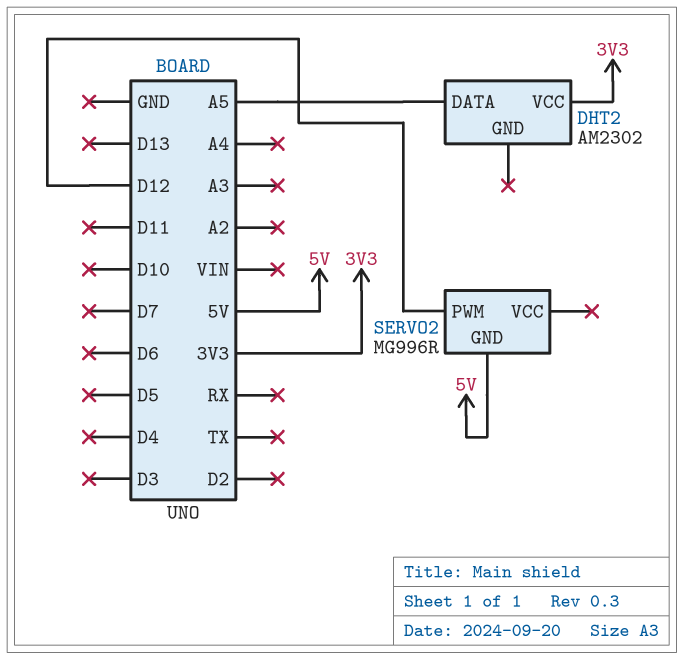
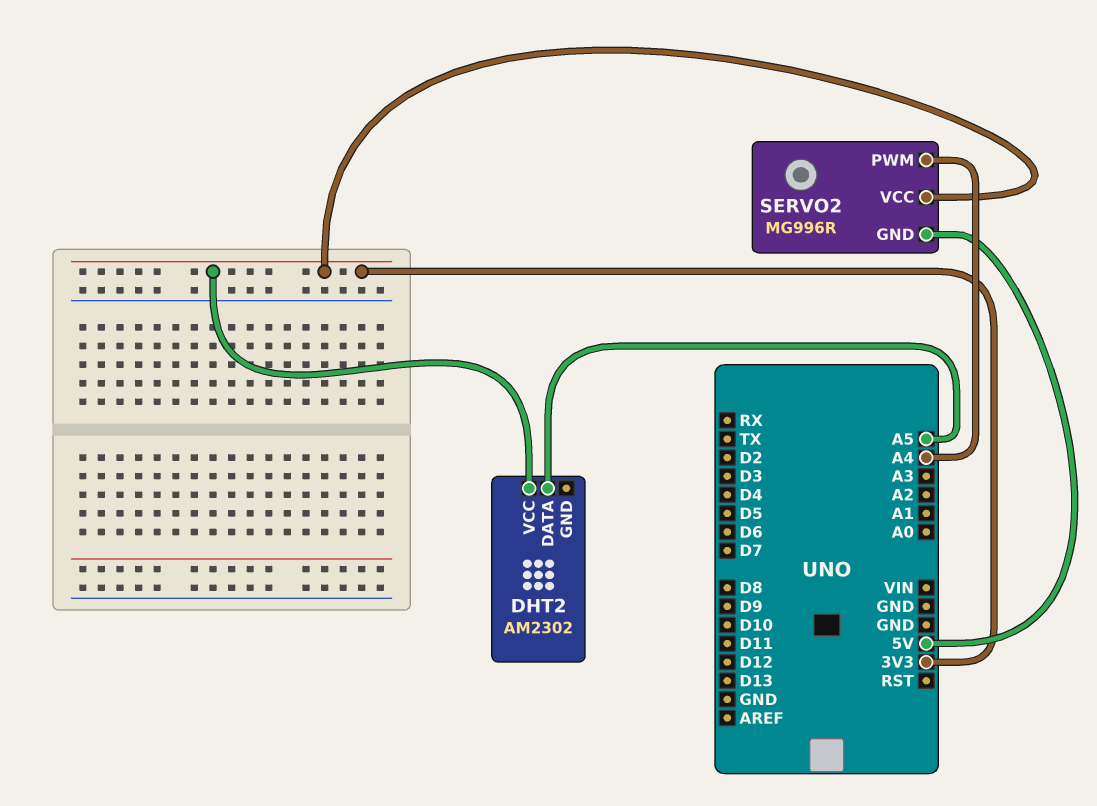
SERVO2 pin PWM: D12 -> A4
SERVO2 pin VCC: none -> 3V3

